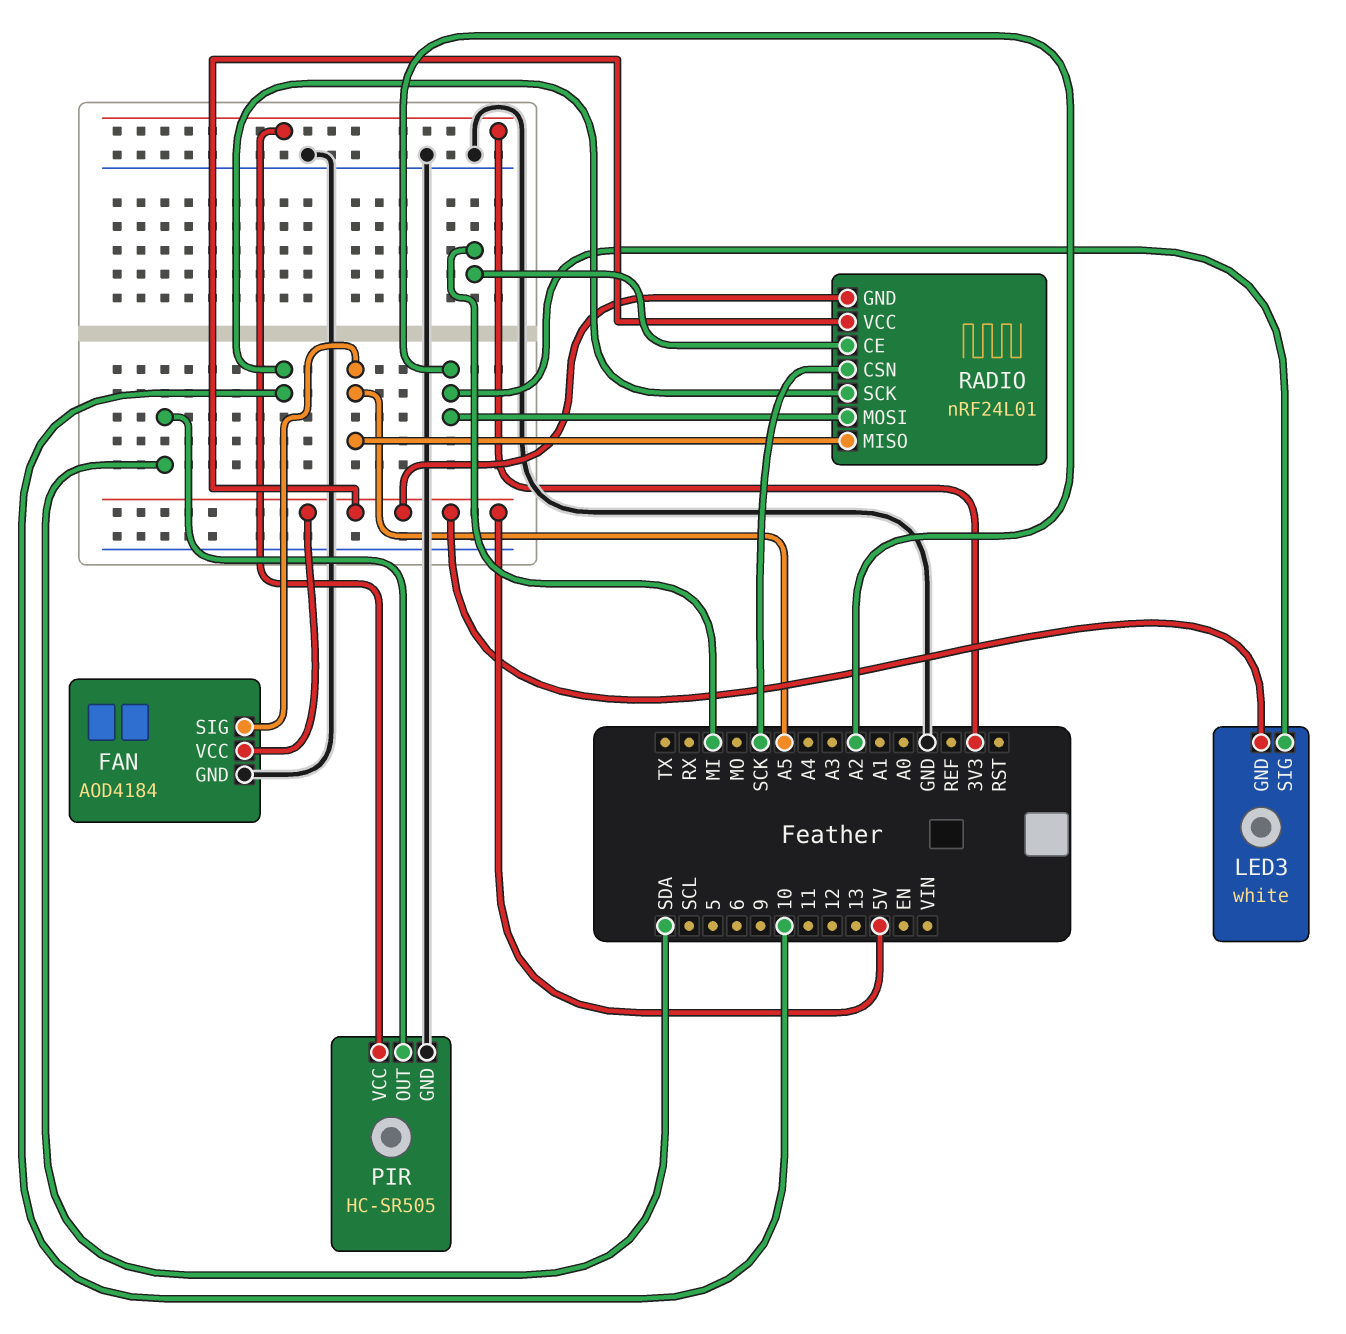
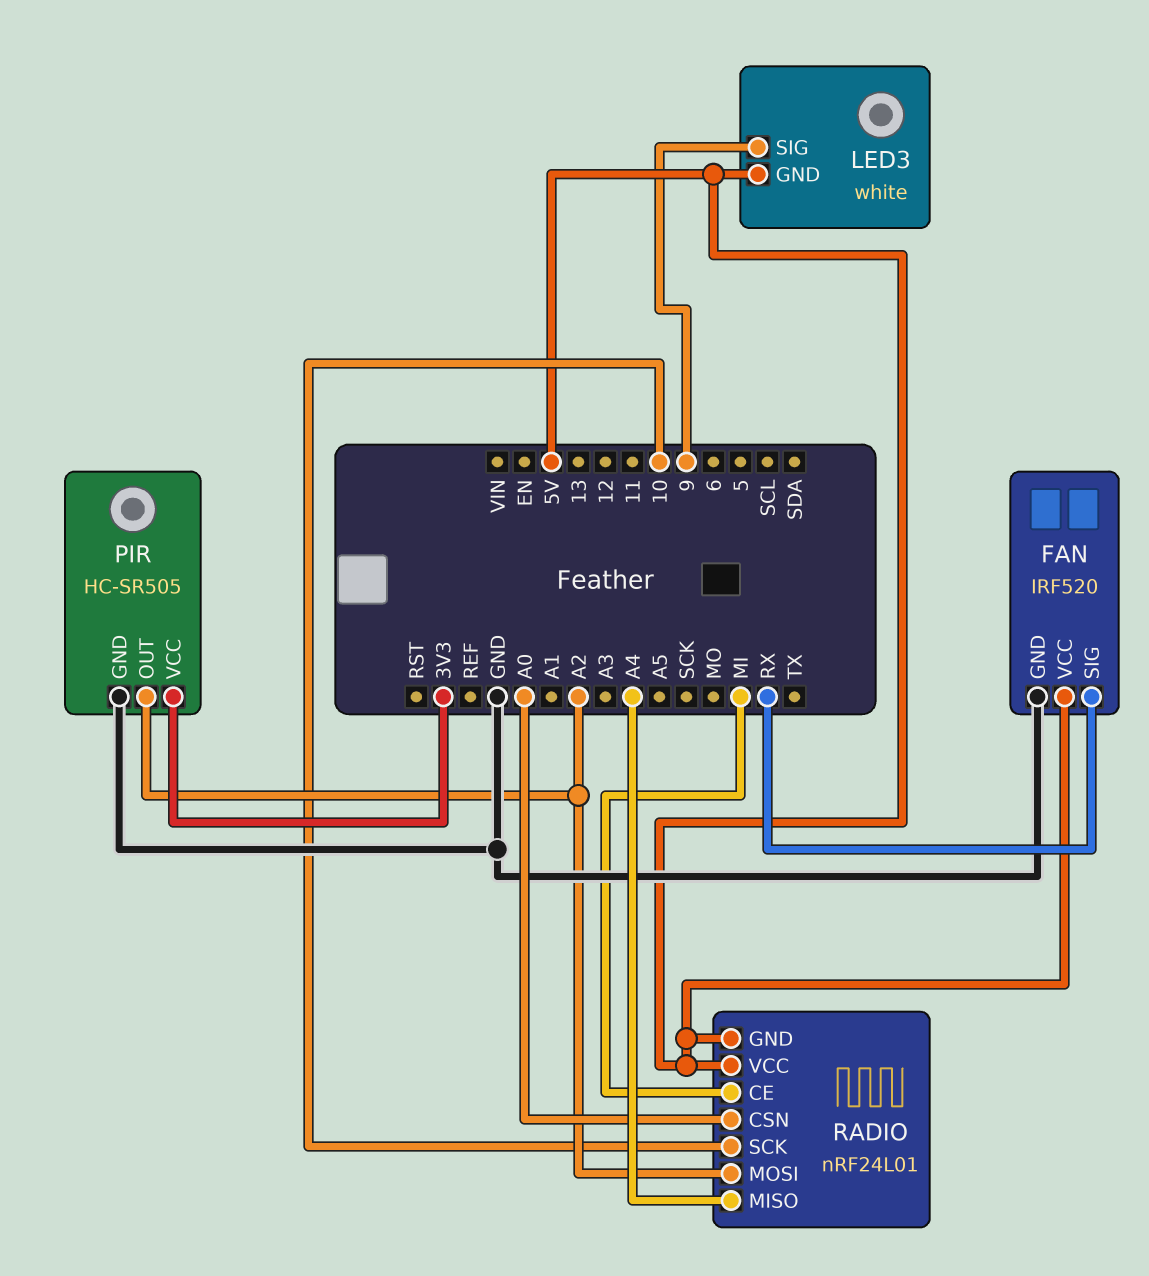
FAN: AOD4184 -> IRF520
FAN pin SIG: A5 -> RX
LED3 pin SIG: A2 -> 9
PIR pin OUT: SDA -> A2
RADIO pin CSN: SCK -> A0
RADIO pin MISO: A5 -> A4

